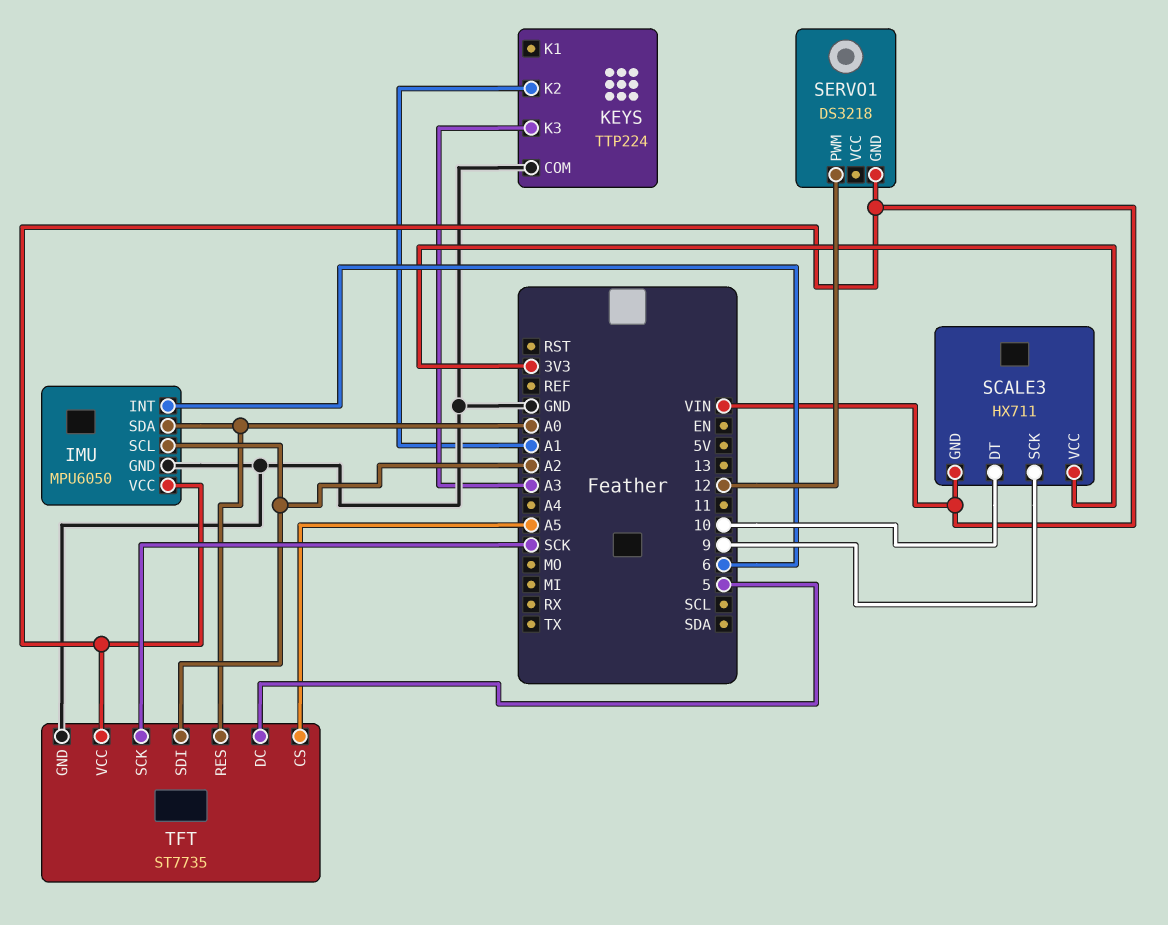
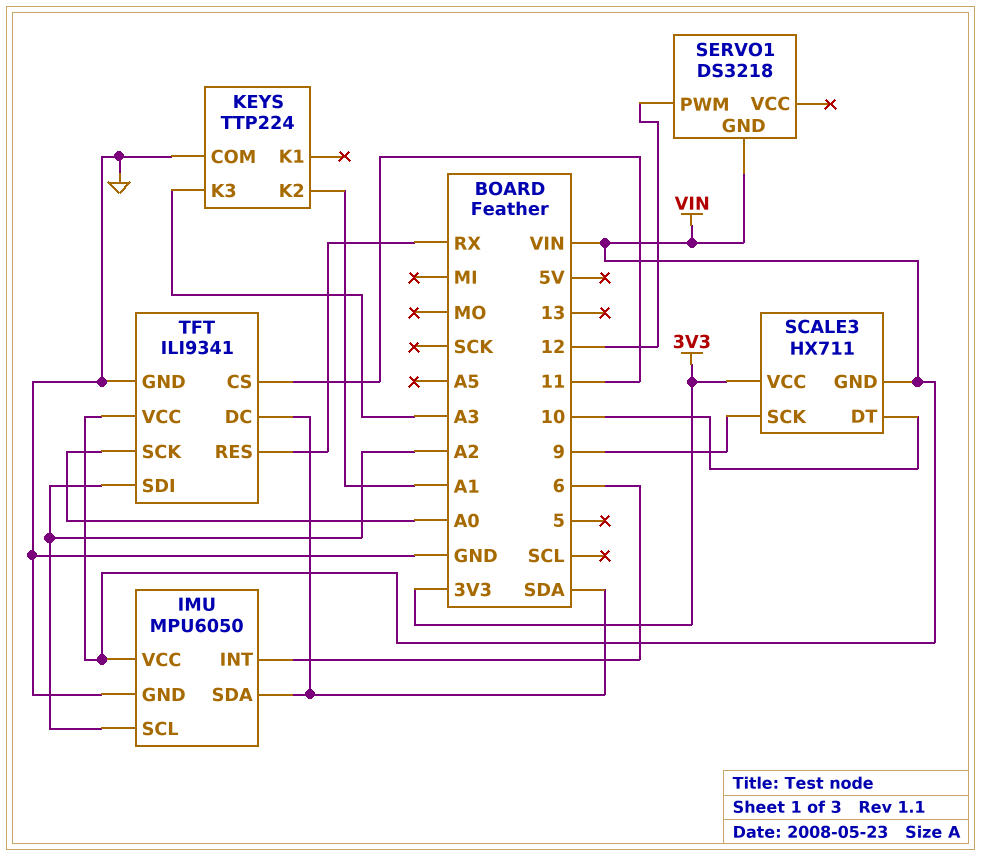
IMU pin SDA: A0 -> SDA
TFT: ST7735 -> ILI9341
TFT pin CS: A5 -> 11
TFT pin DC: 5 -> SDA
TFT pin RES: A0 -> RX
TFT pin SCK: SCK -> A0

